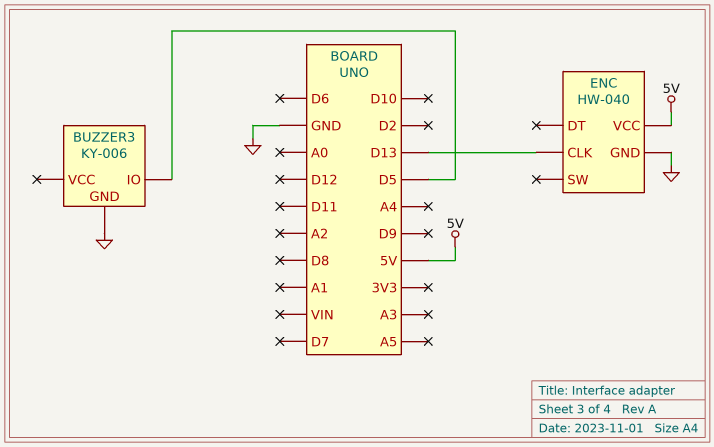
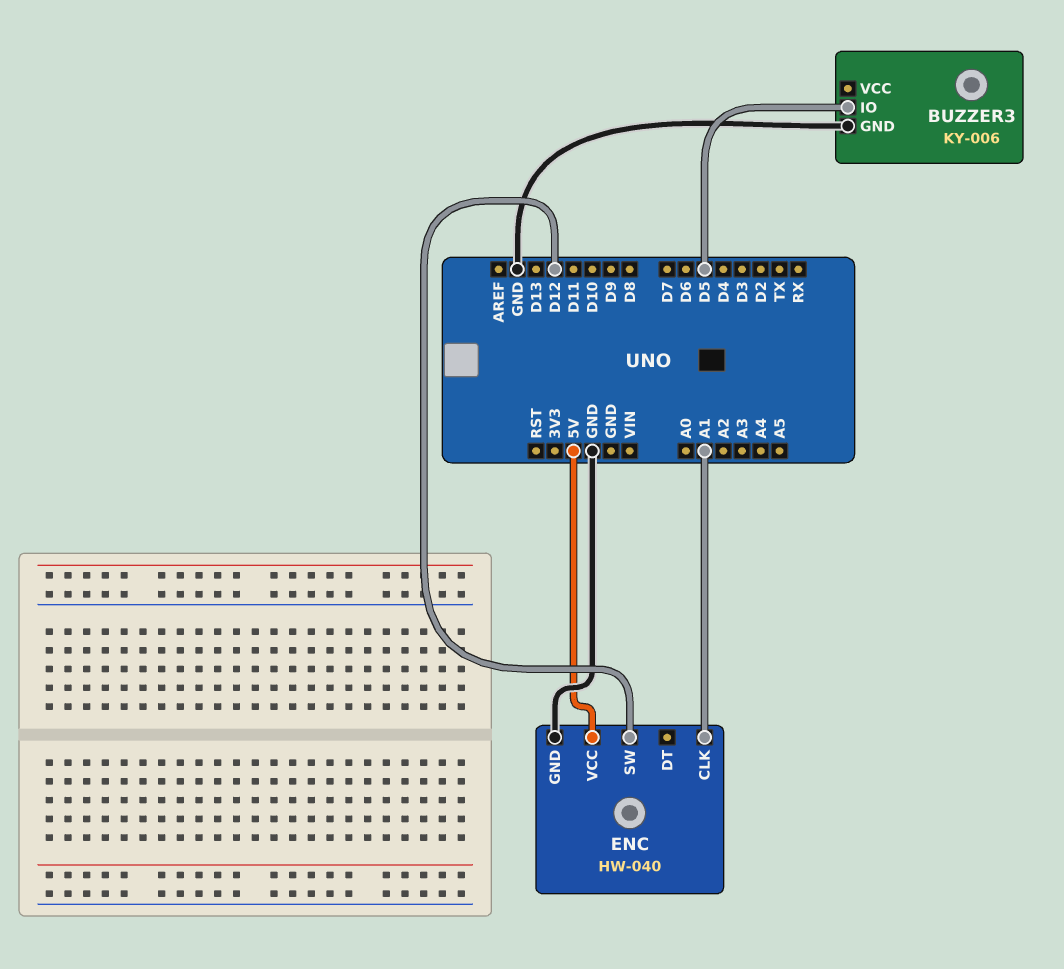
ENC pin CLK: D13 -> A1
ENC pin SW: none -> D12

